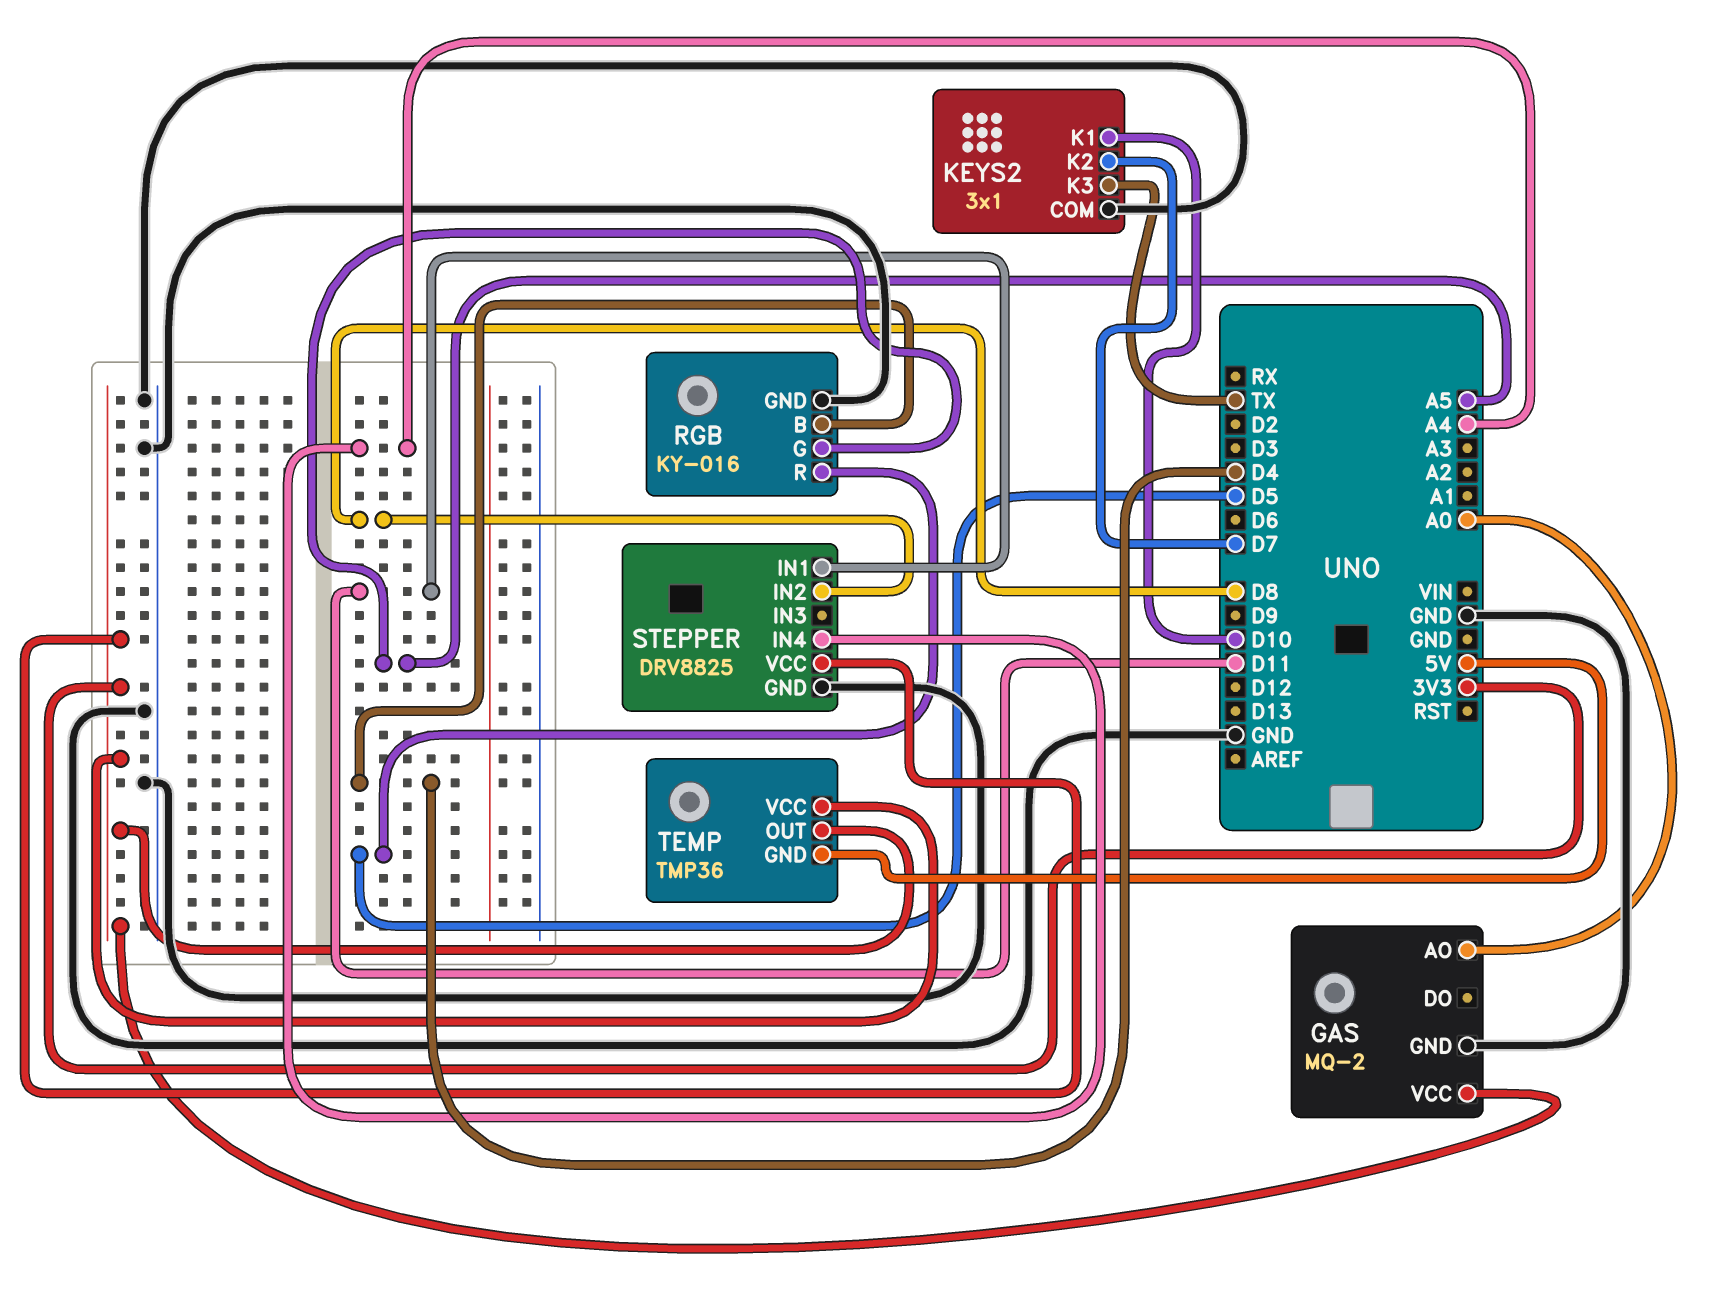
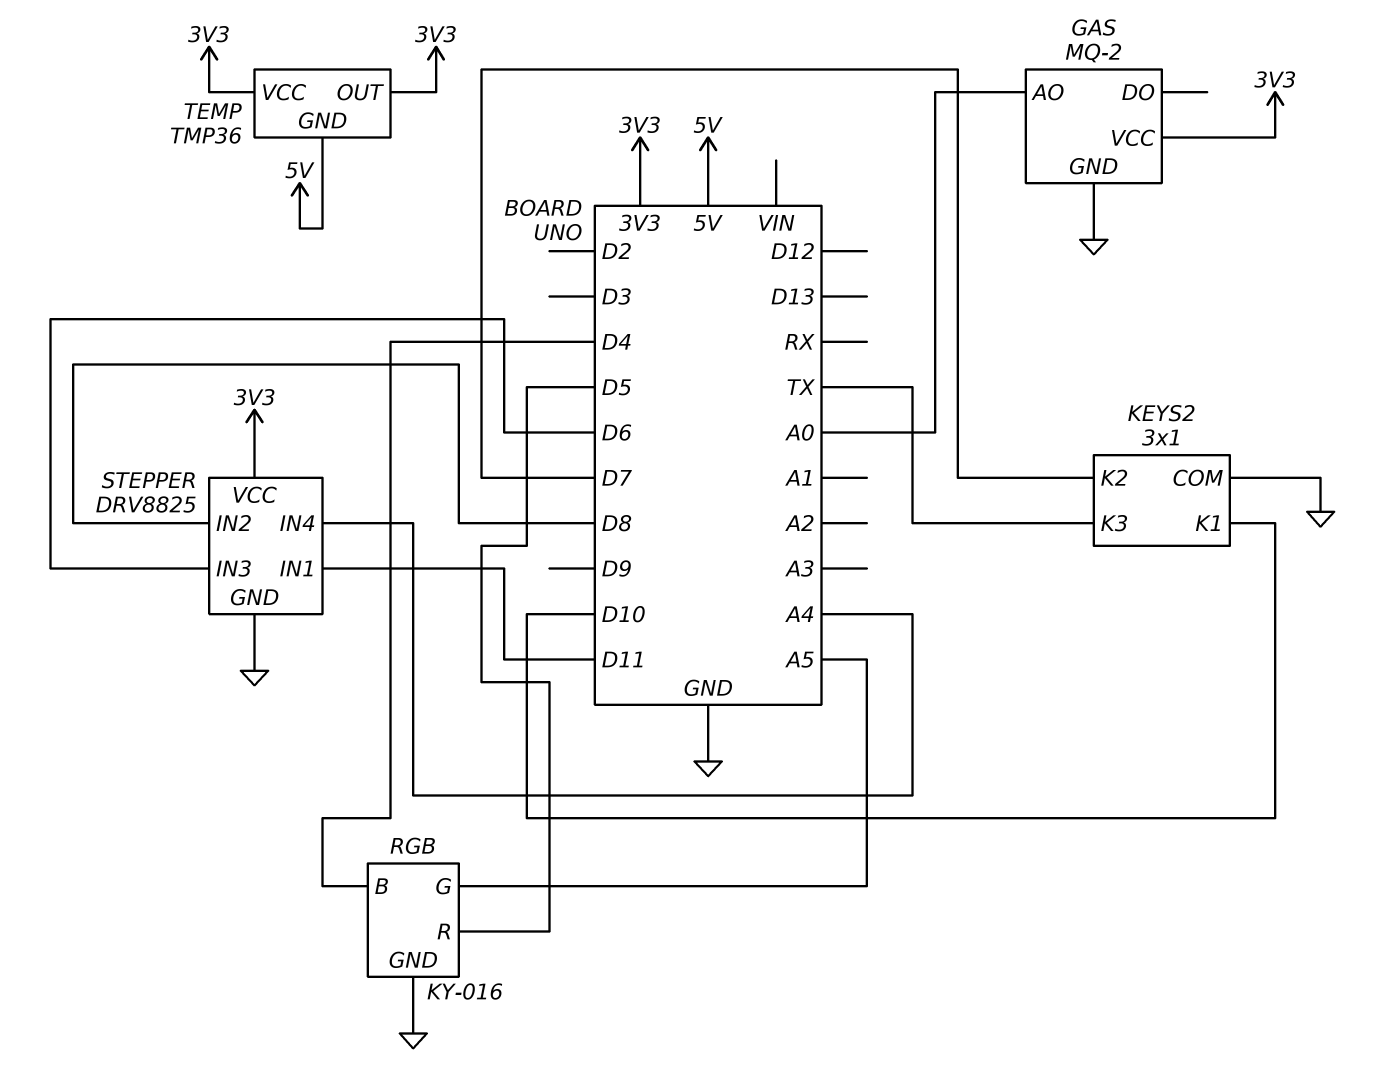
STEPPER pin IN3: none -> D6

